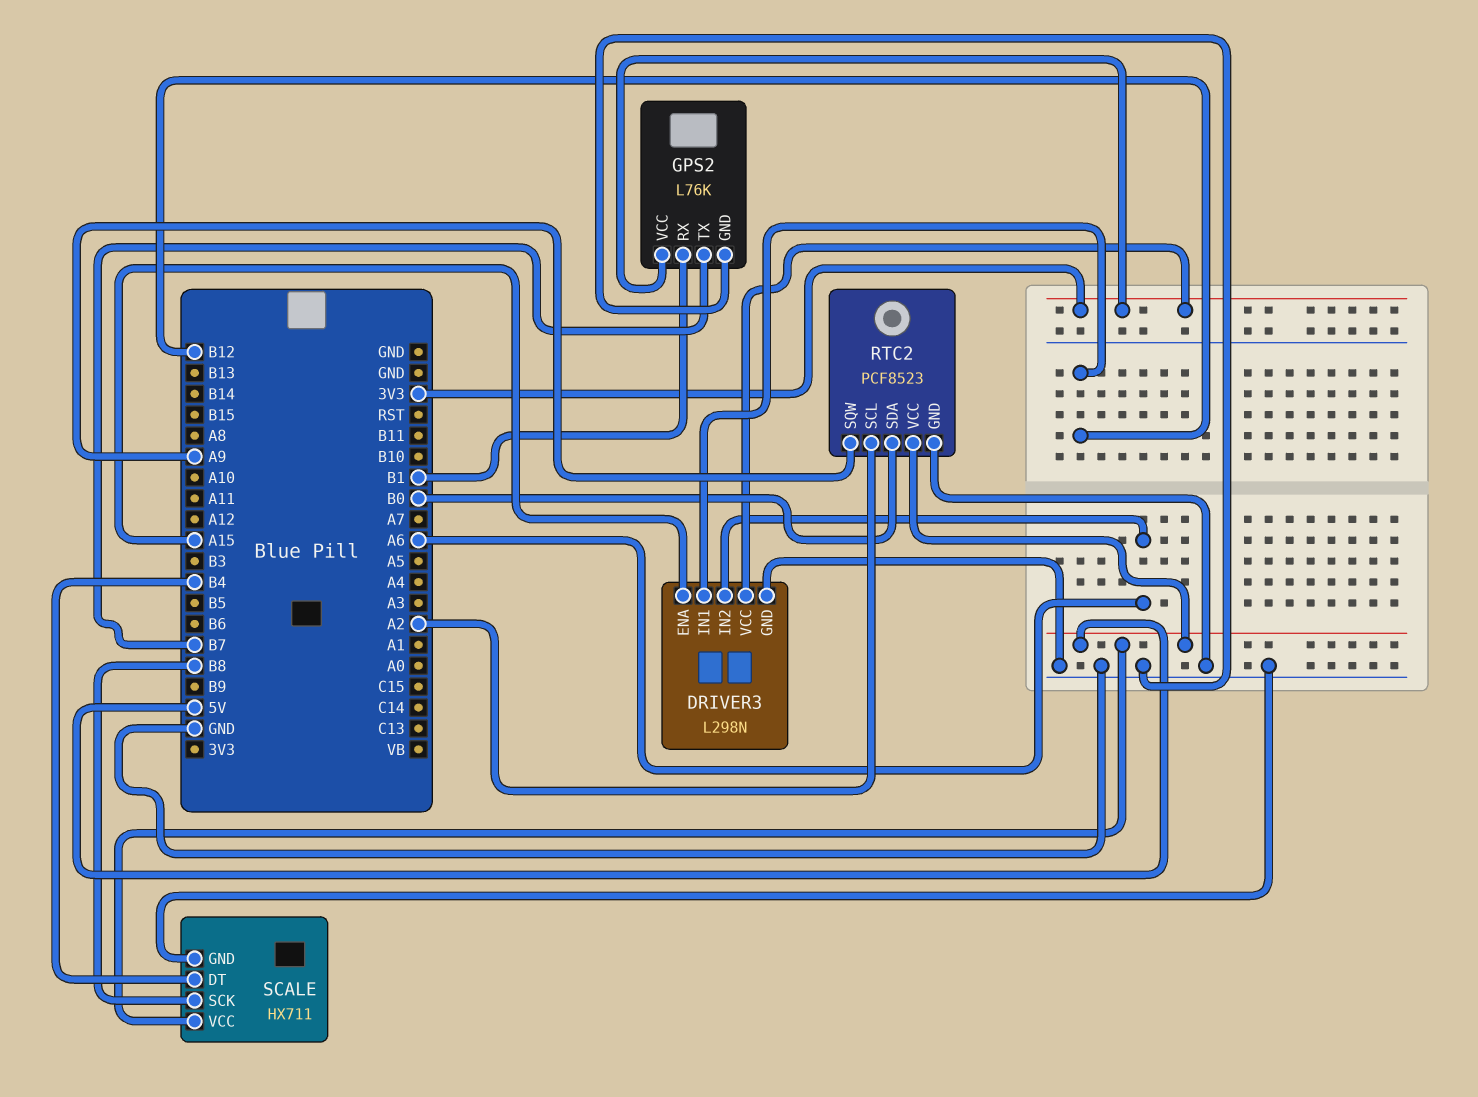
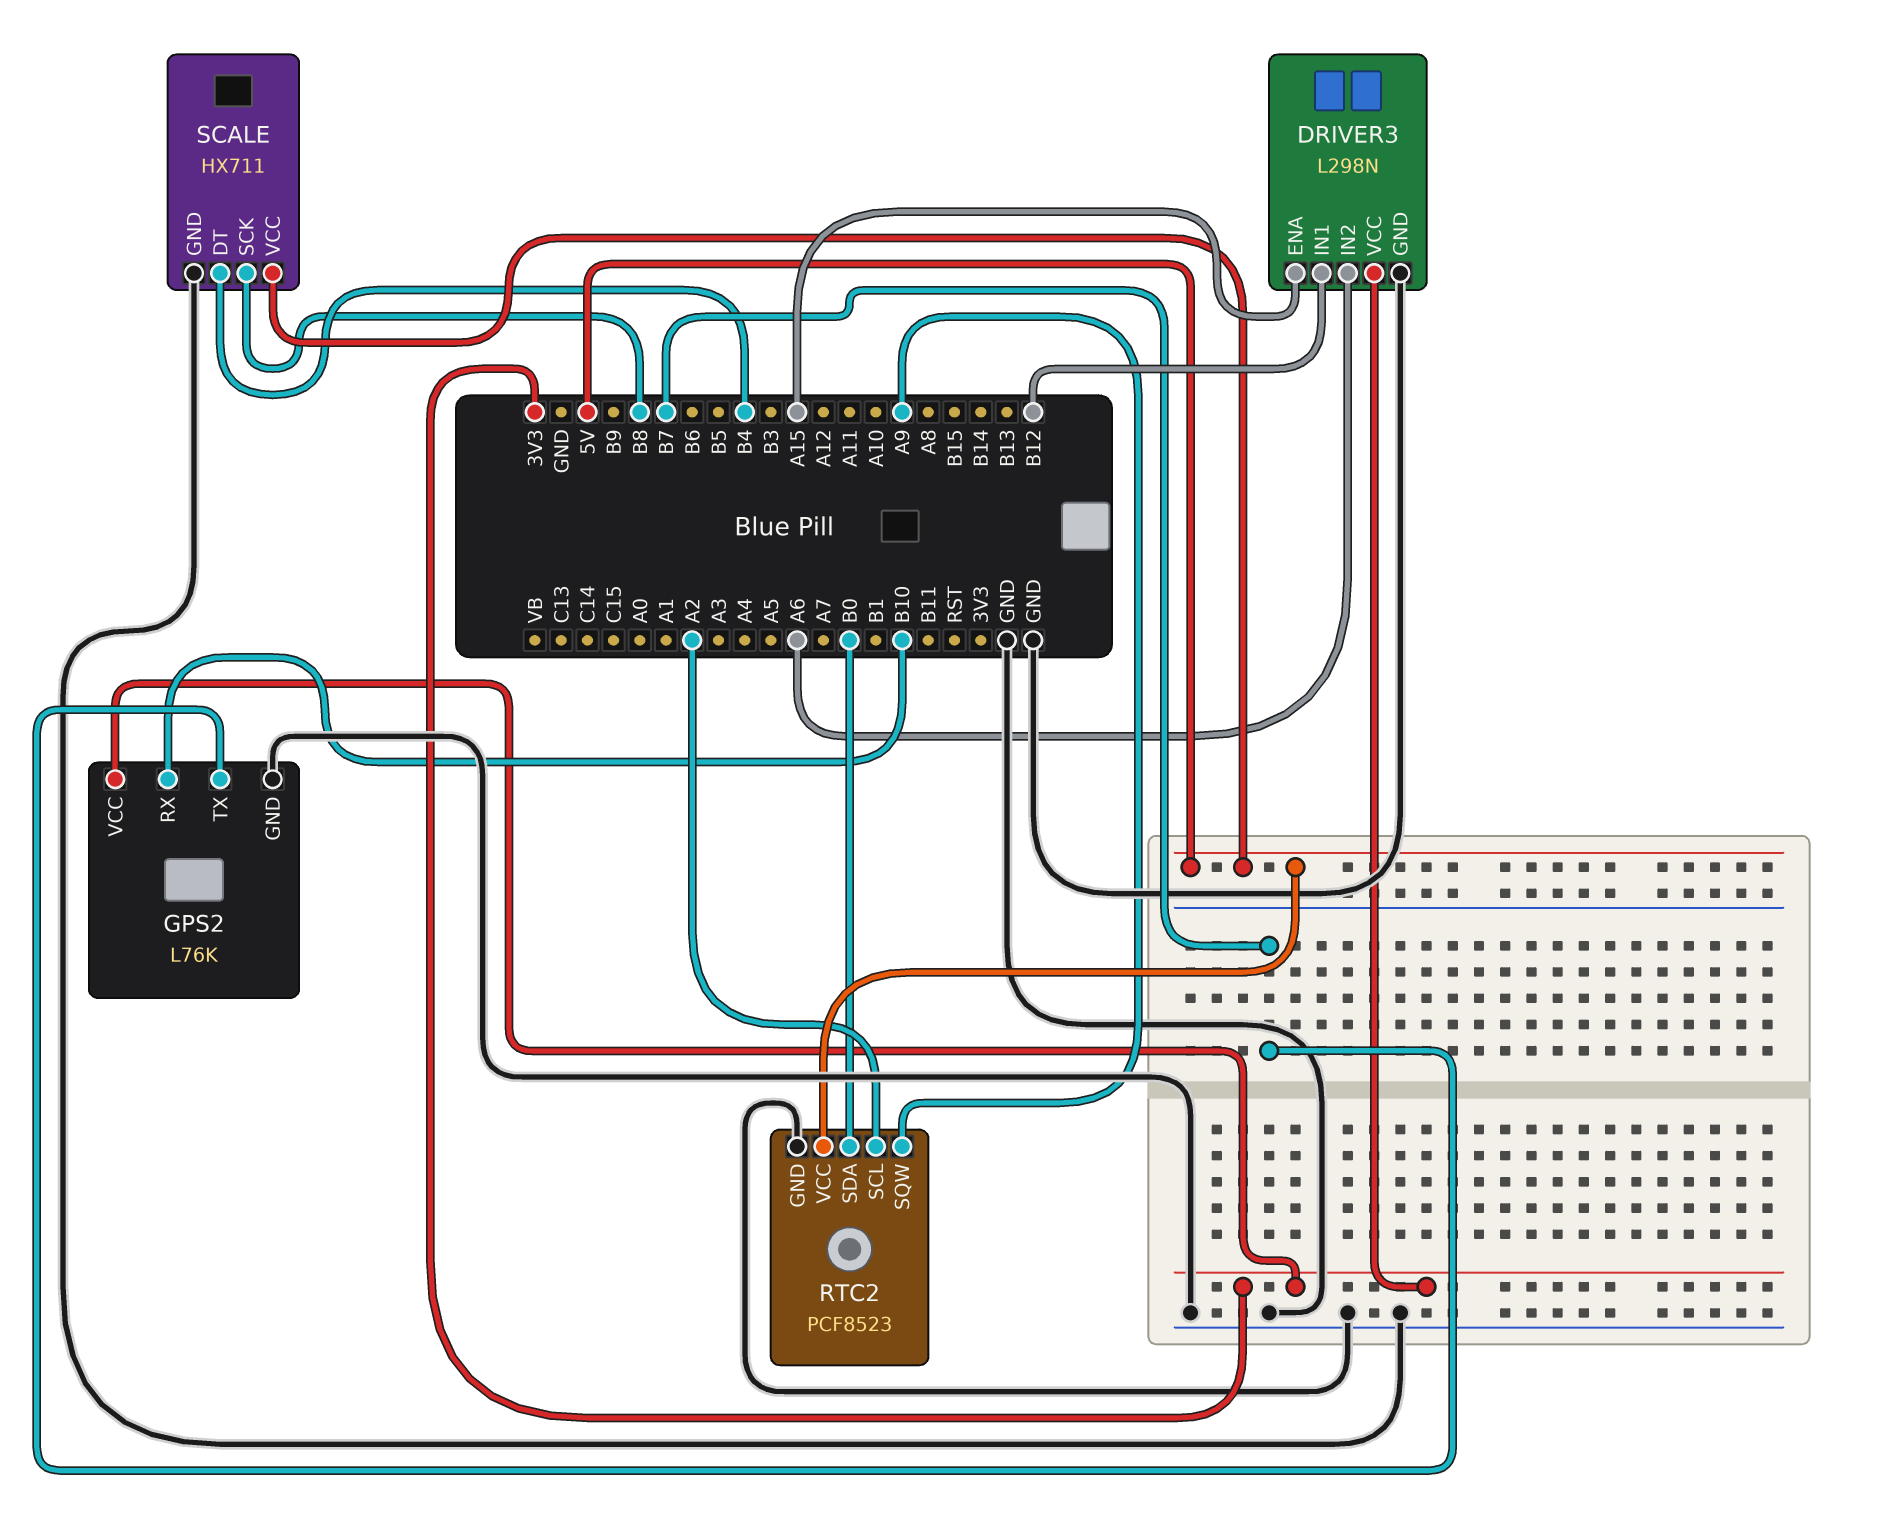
GPS2 pin RX: B1 -> B10

